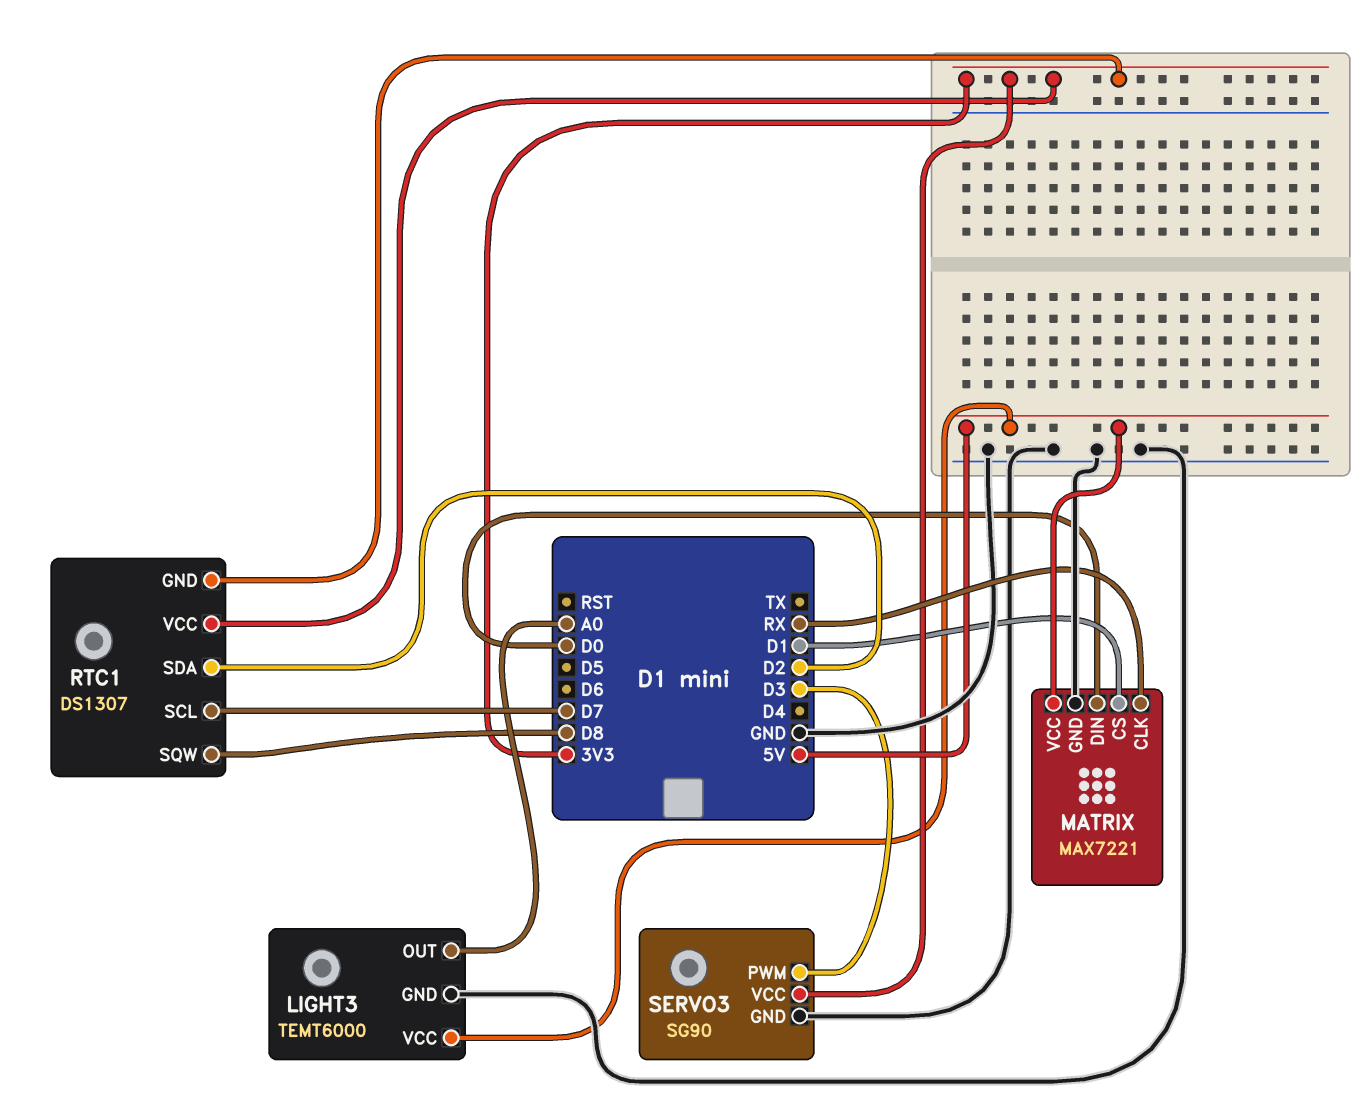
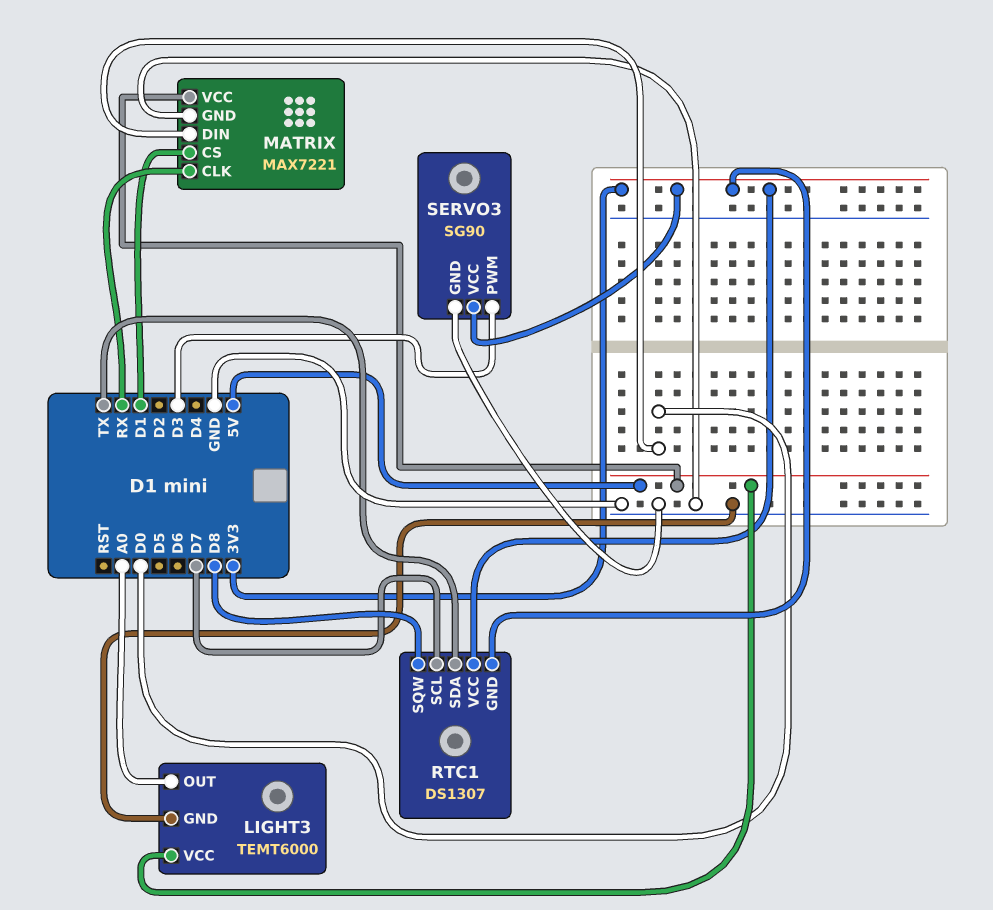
RTC1 pin SDA: D2 -> TX

